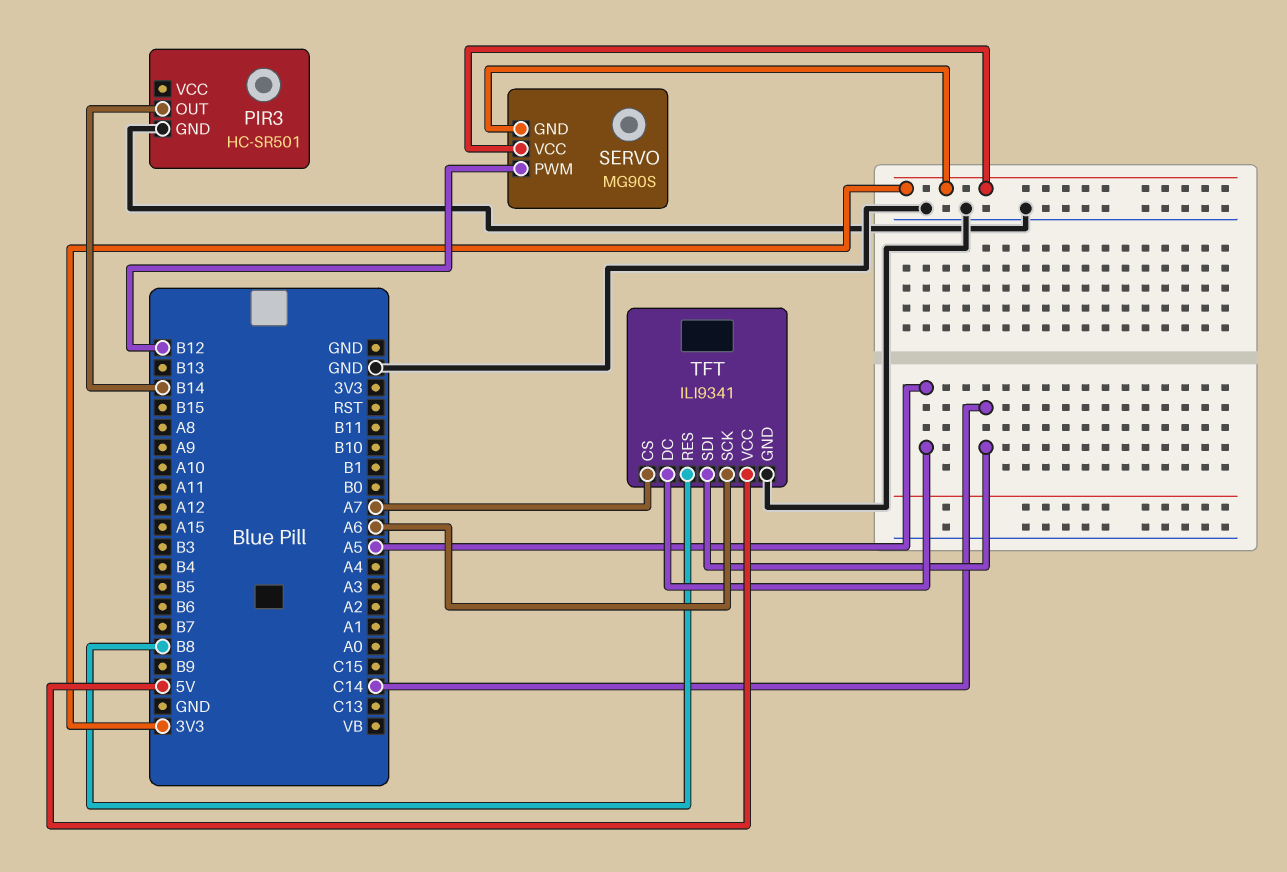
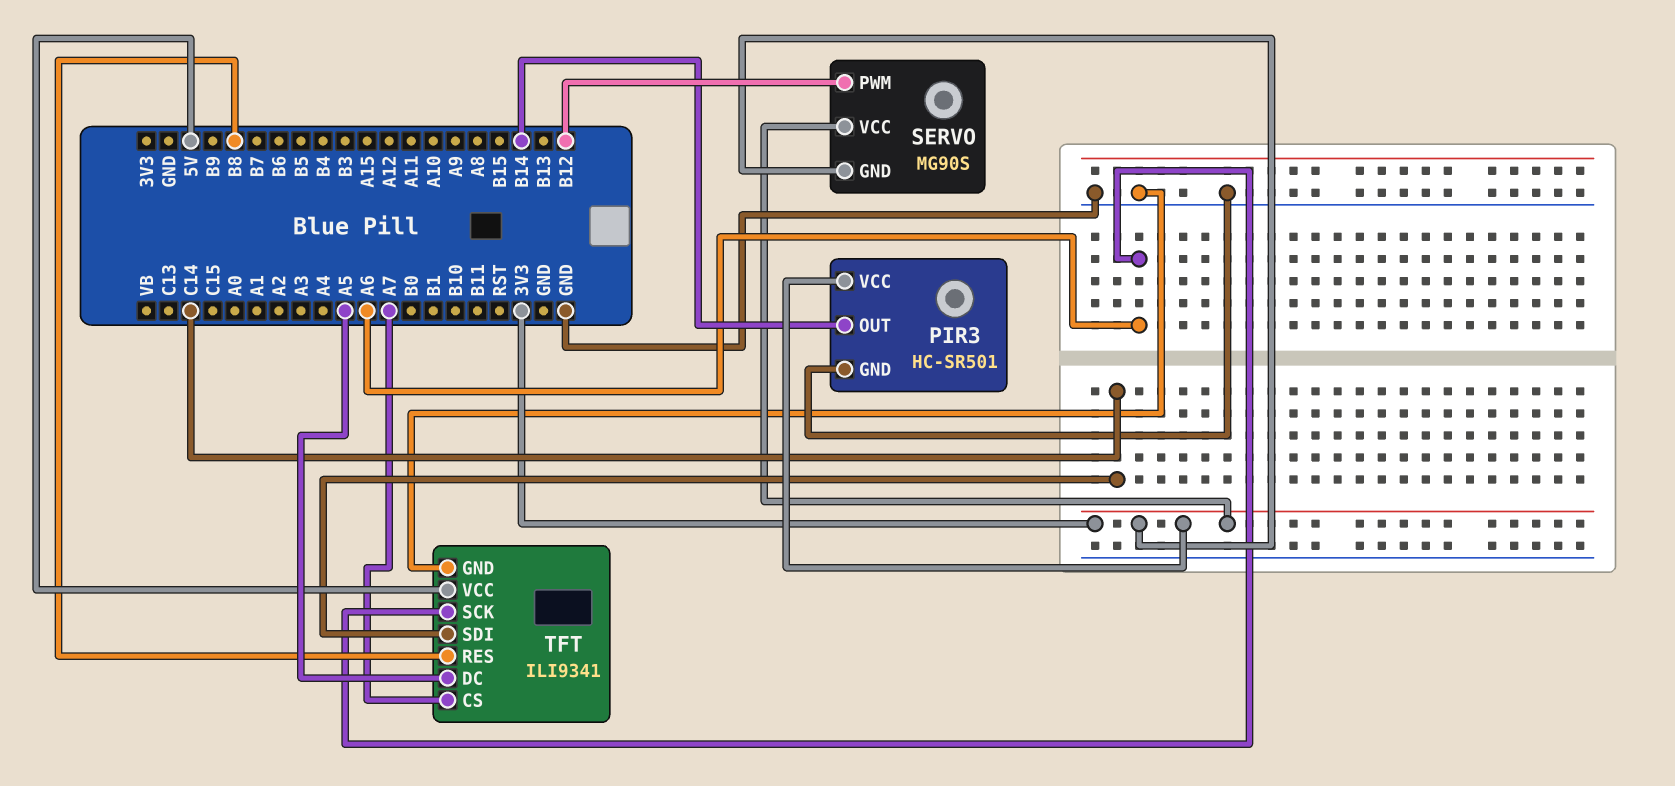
PIR3 pin VCC: none -> 3V3

